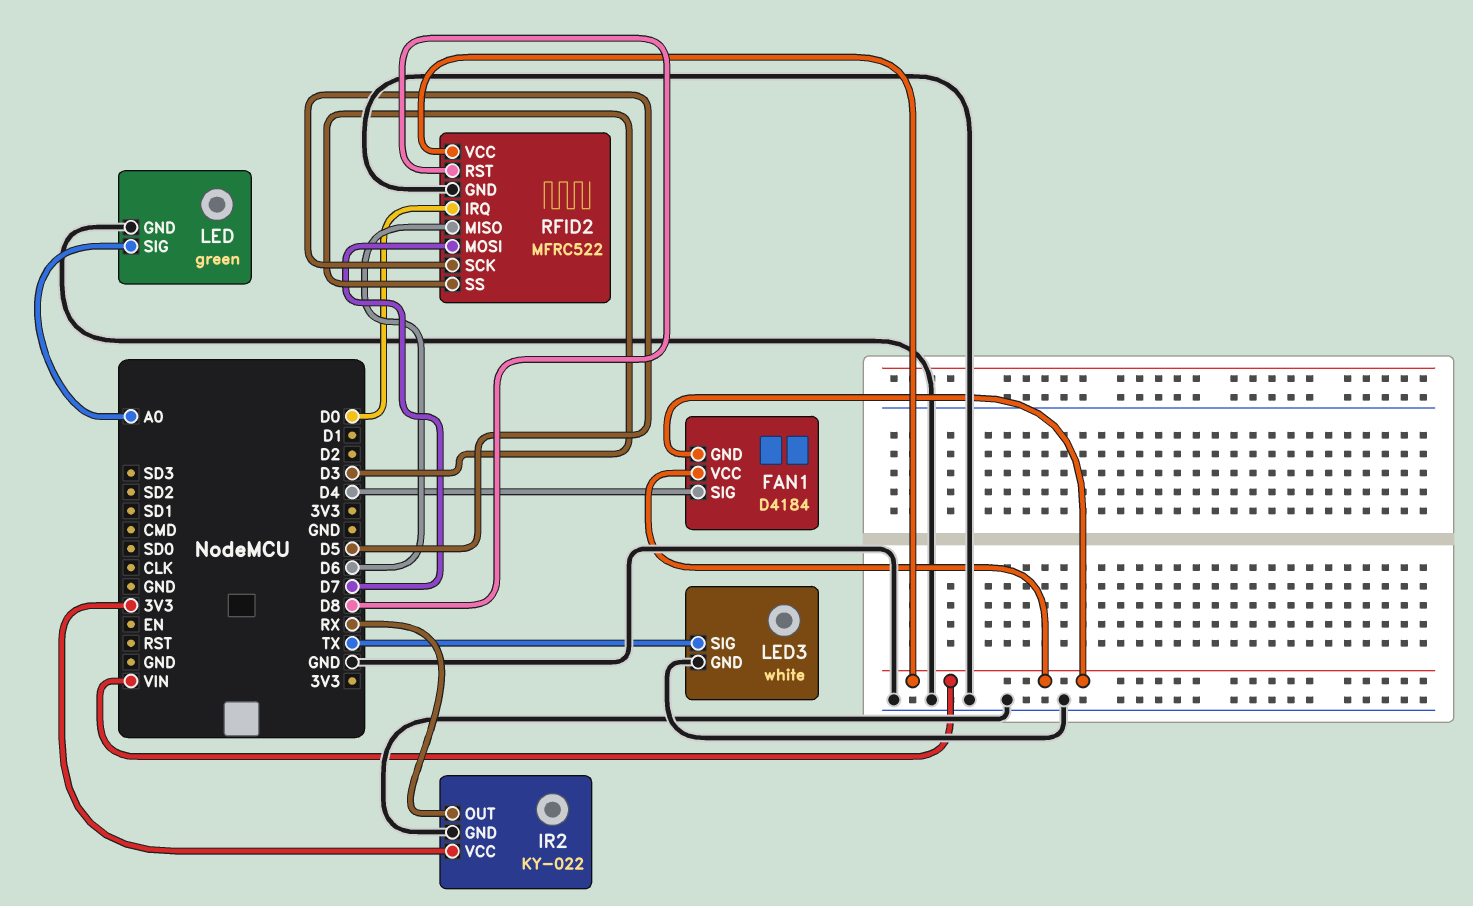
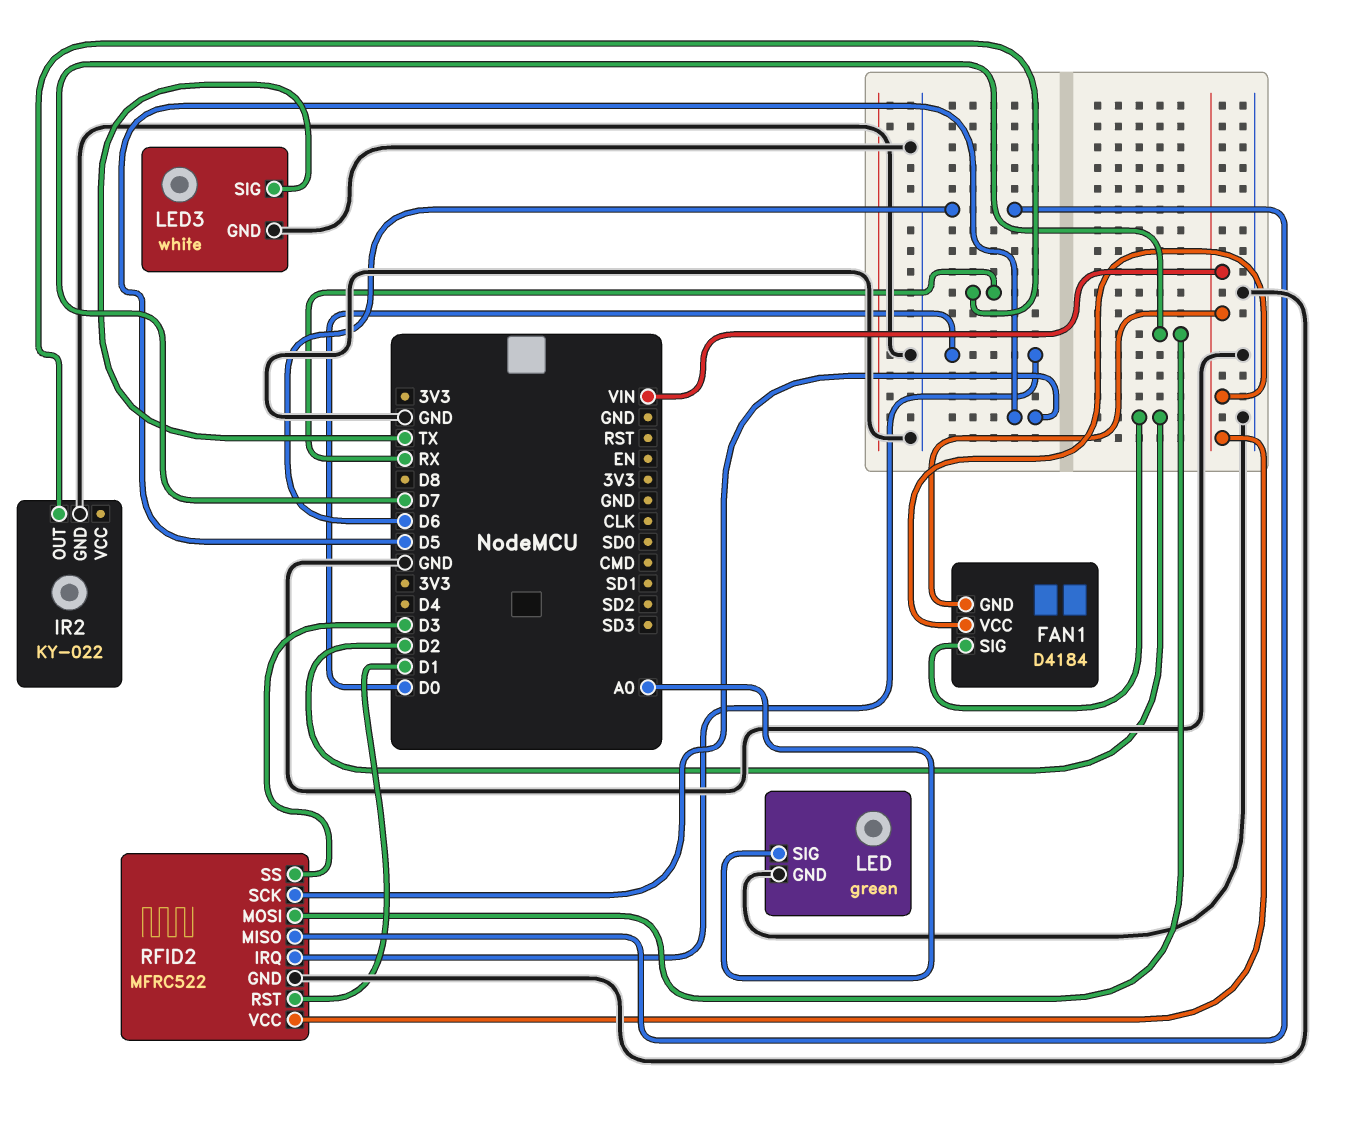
FAN1 pin SIG: D4 -> D2
IR2 pin VCC: 3V3 -> none
RFID2 pin RST: D8 -> D1

